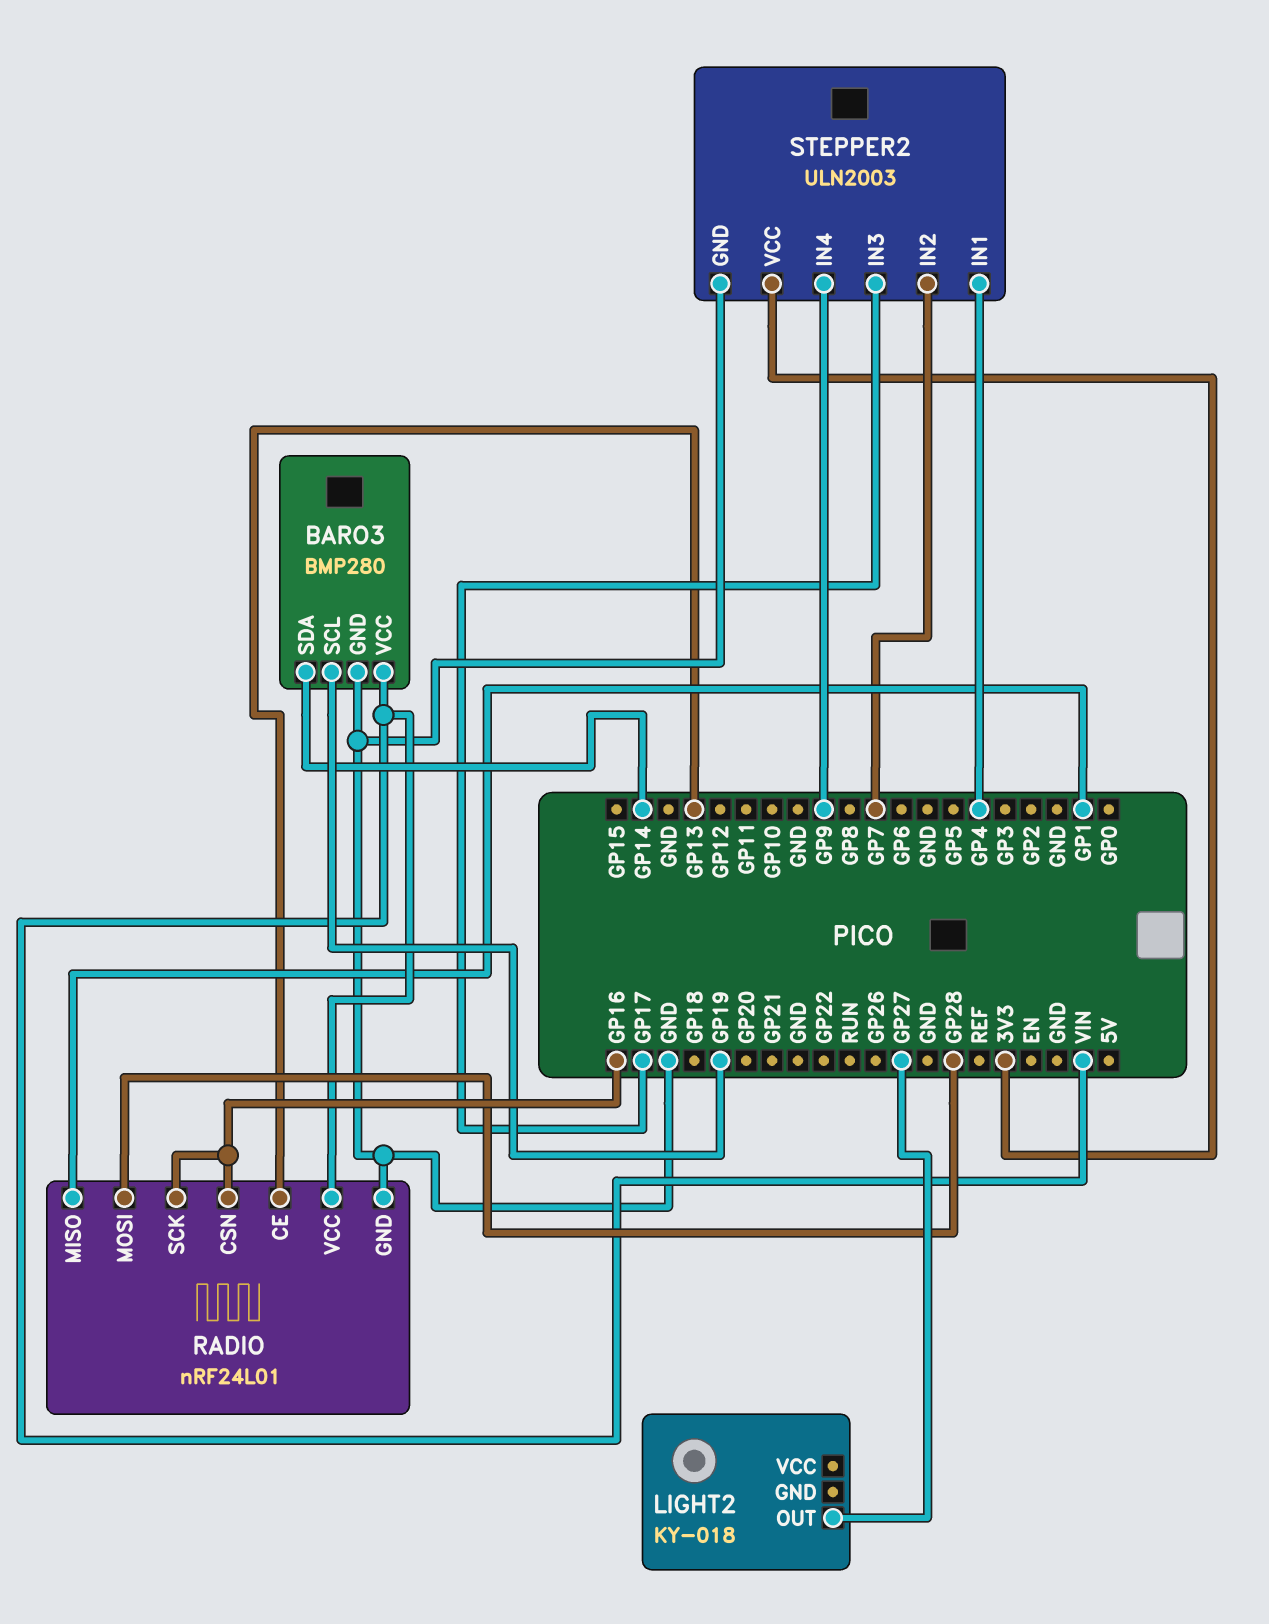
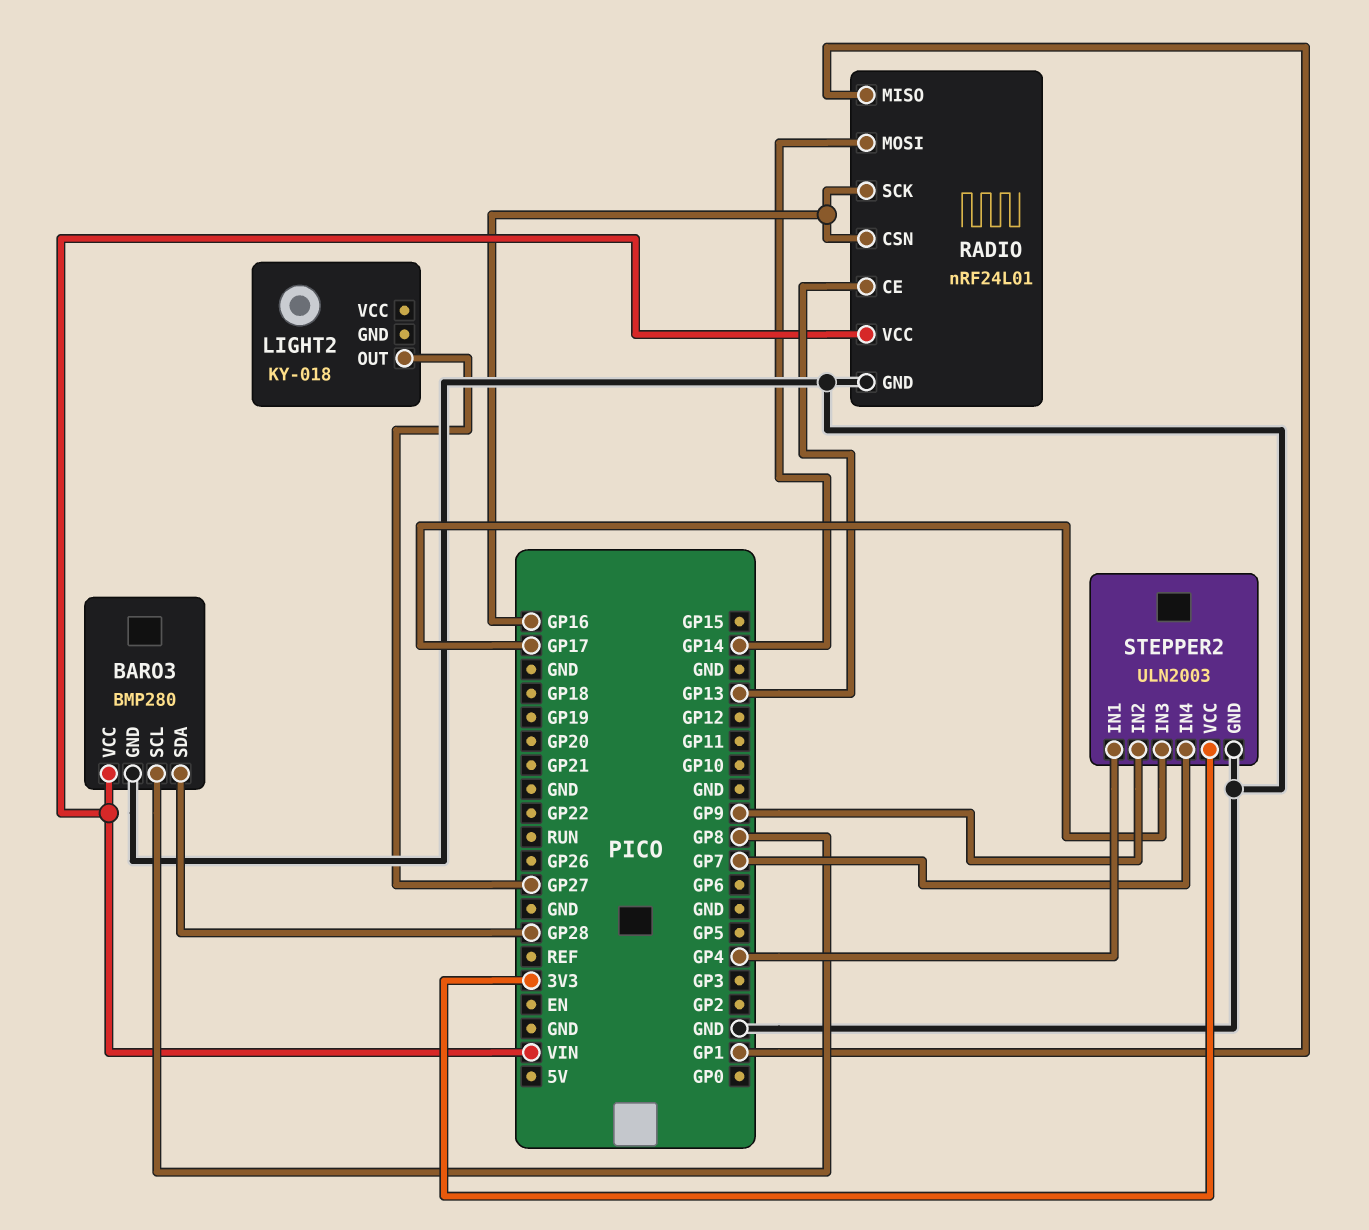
BARO3 pin SCL: GP19 -> GP8
BARO3 pin SDA: GP14 -> GP28
RADIO pin MOSI: GP28 -> GP14
STEPPER2 pin IN2: GP7 -> GP9
STEPPER2 pin IN4: GP9 -> GP7

